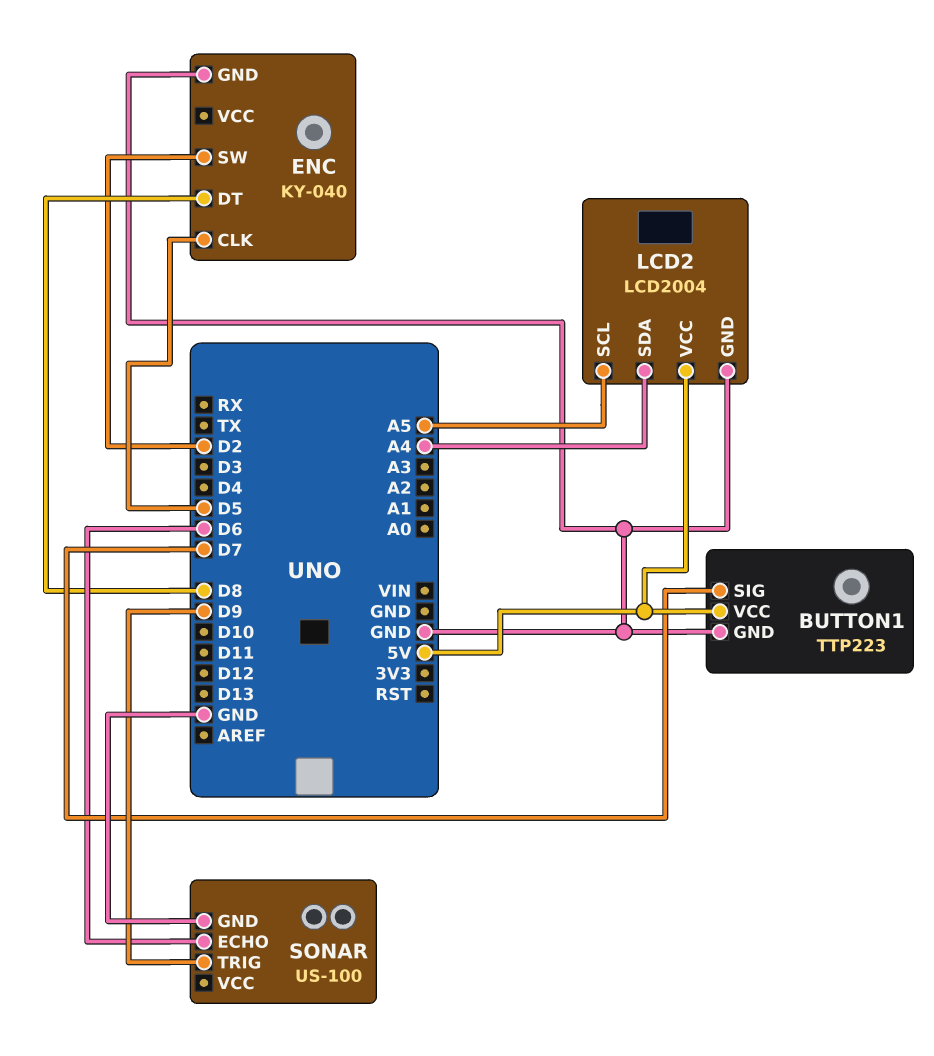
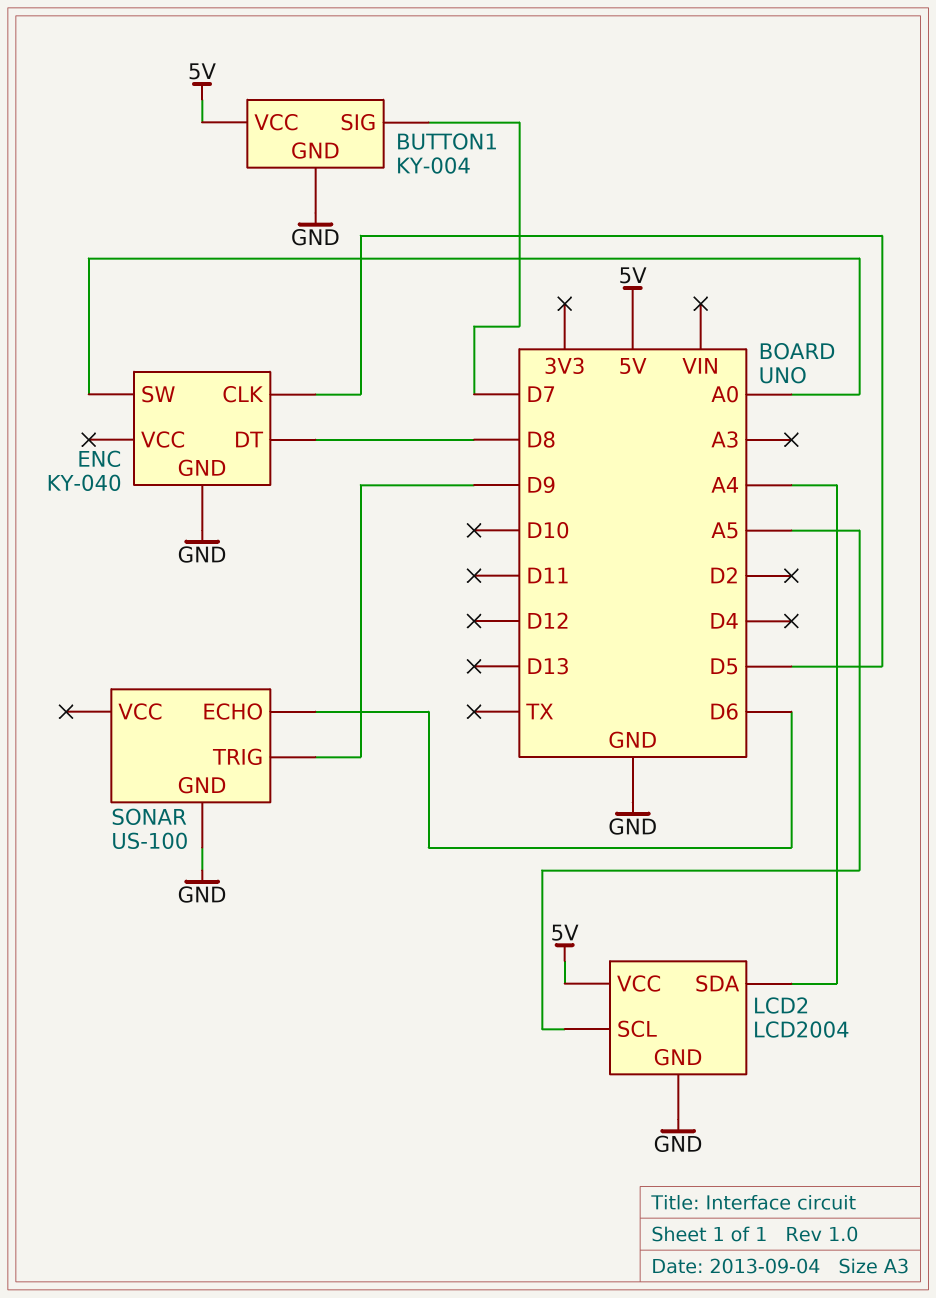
BUTTON1: TTP223 -> KY-004
ENC pin SW: D2 -> A0

